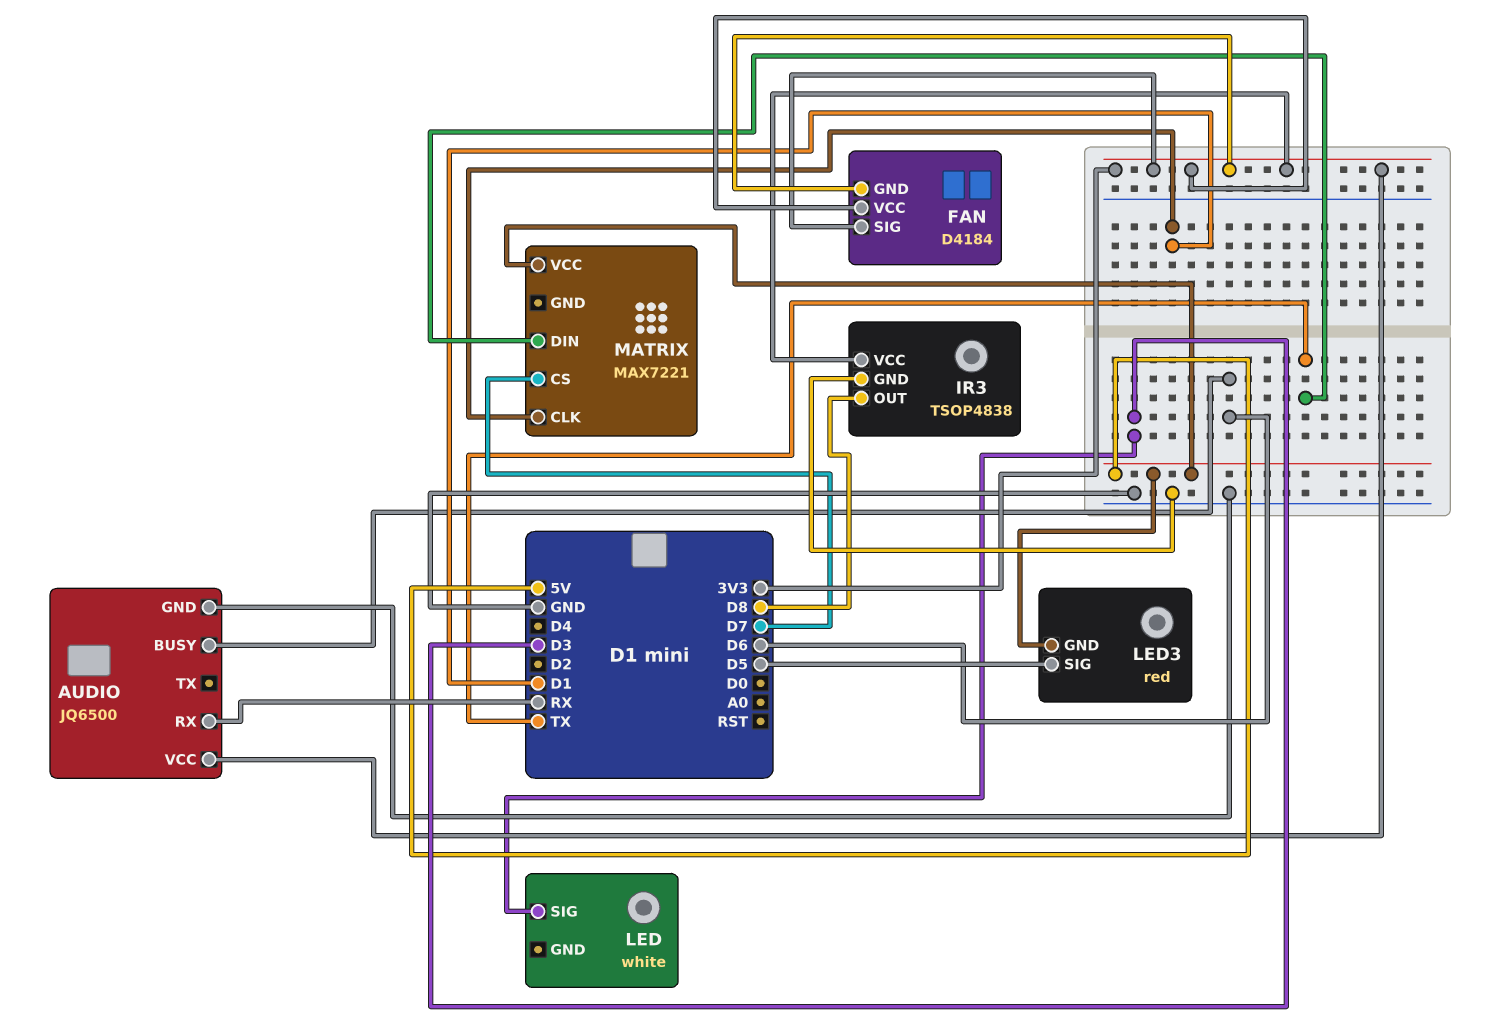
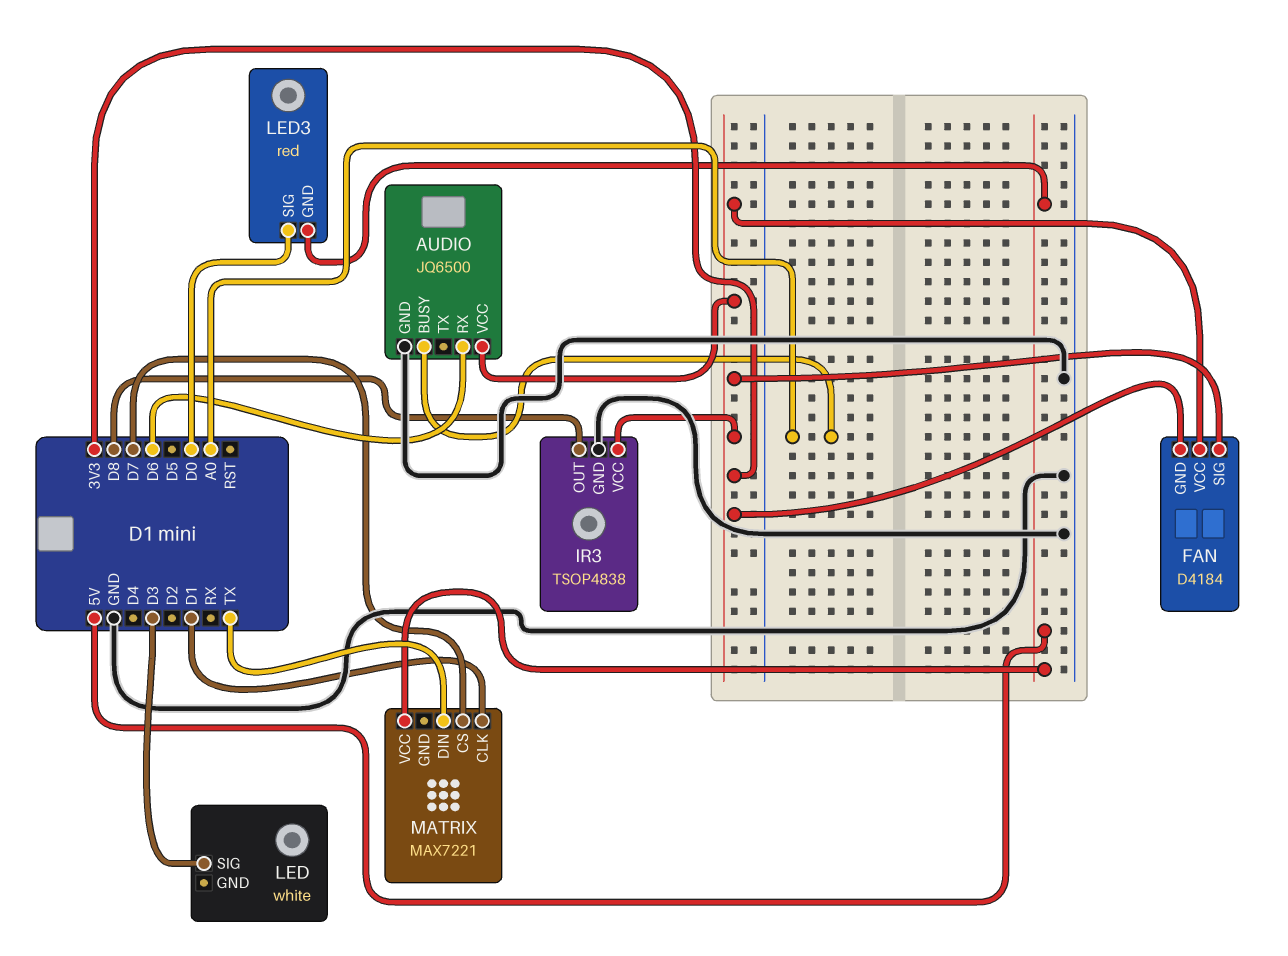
AUDIO pin BUSY: D6 -> A0
AUDIO pin RX: RX -> D6
LED3 pin SIG: D5 -> D0

